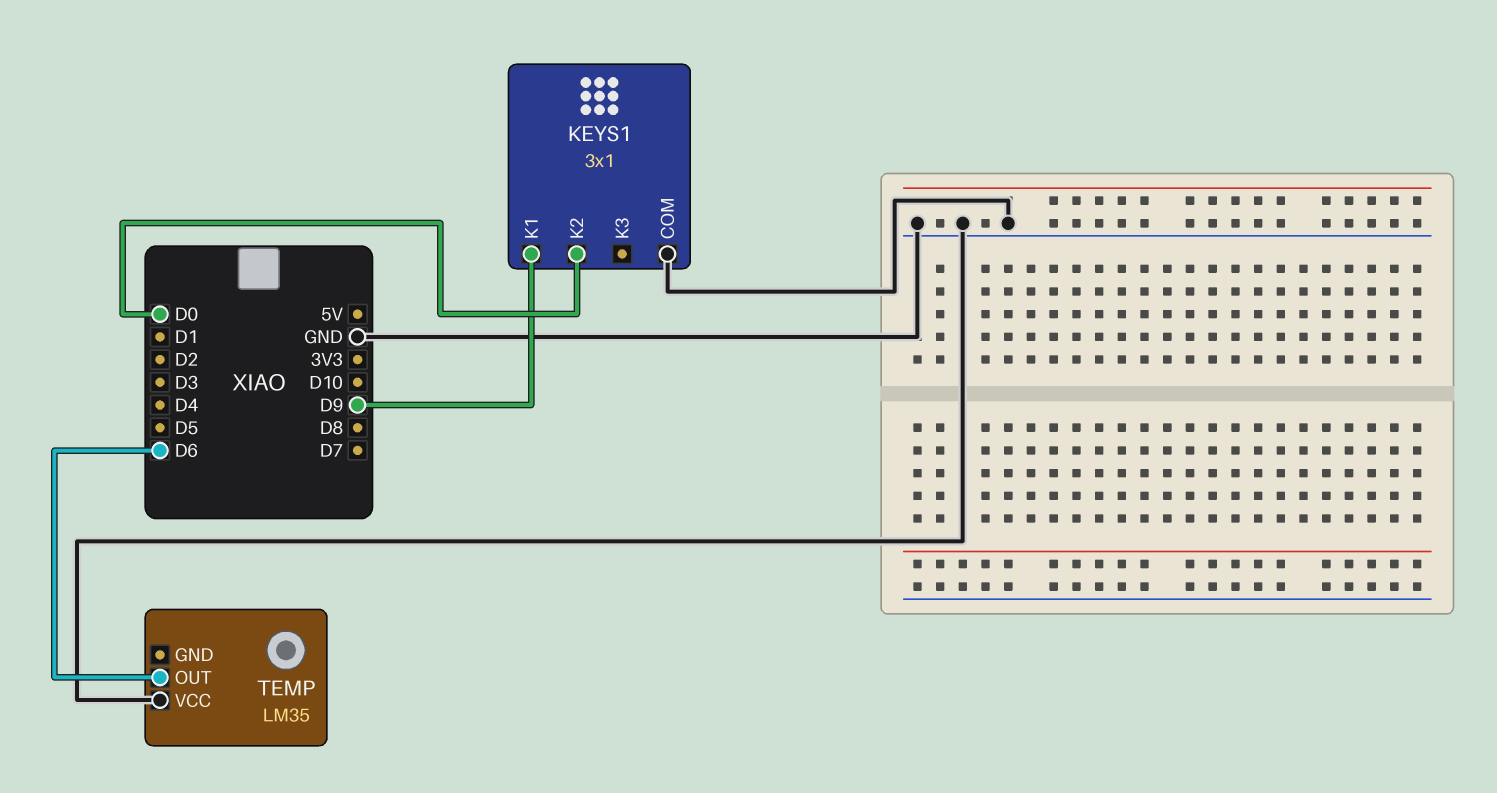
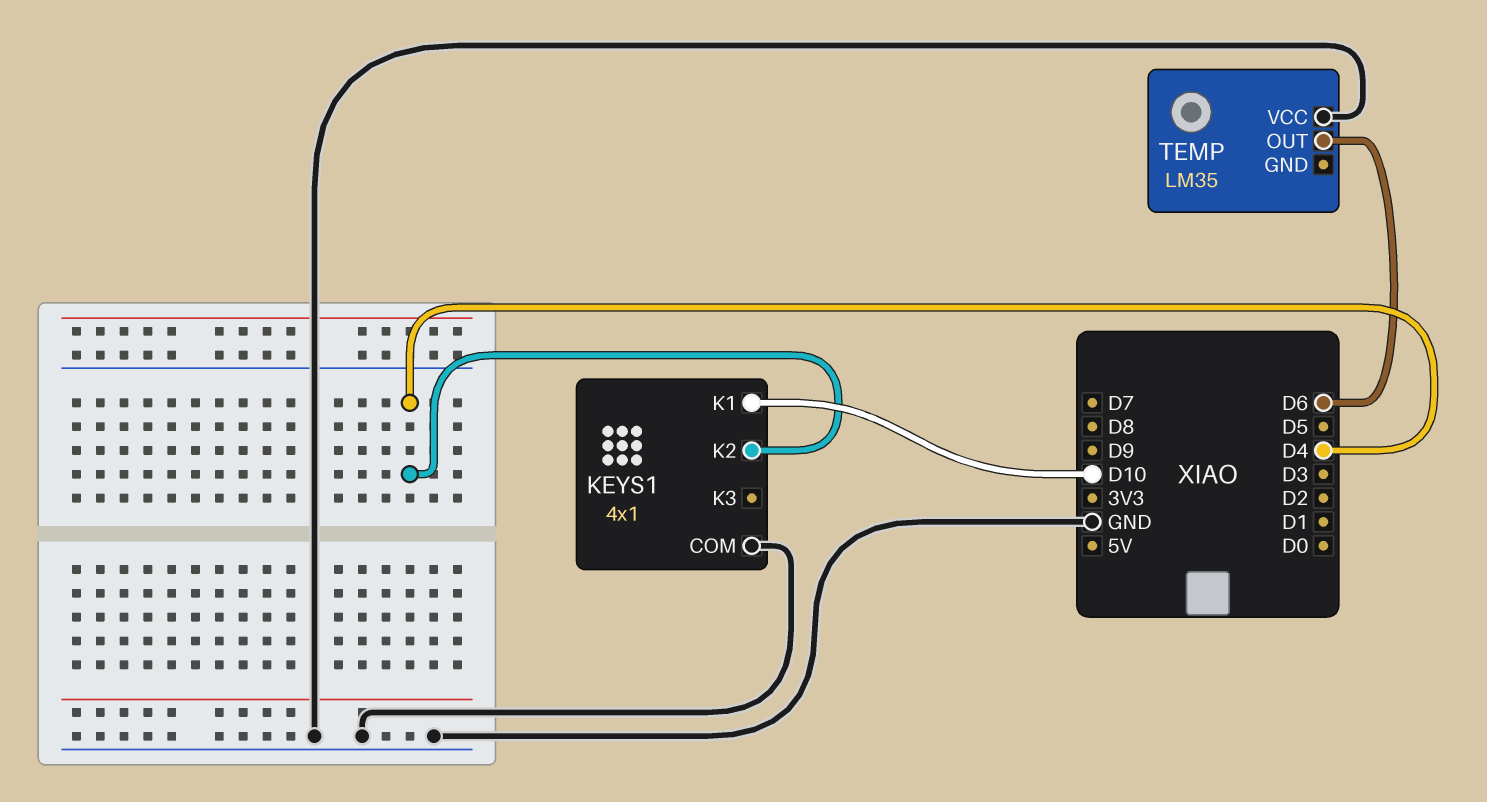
KEYS1: 3x1 -> 4x1
KEYS1 pin K1: D9 -> D10
KEYS1 pin K2: D0 -> D4

